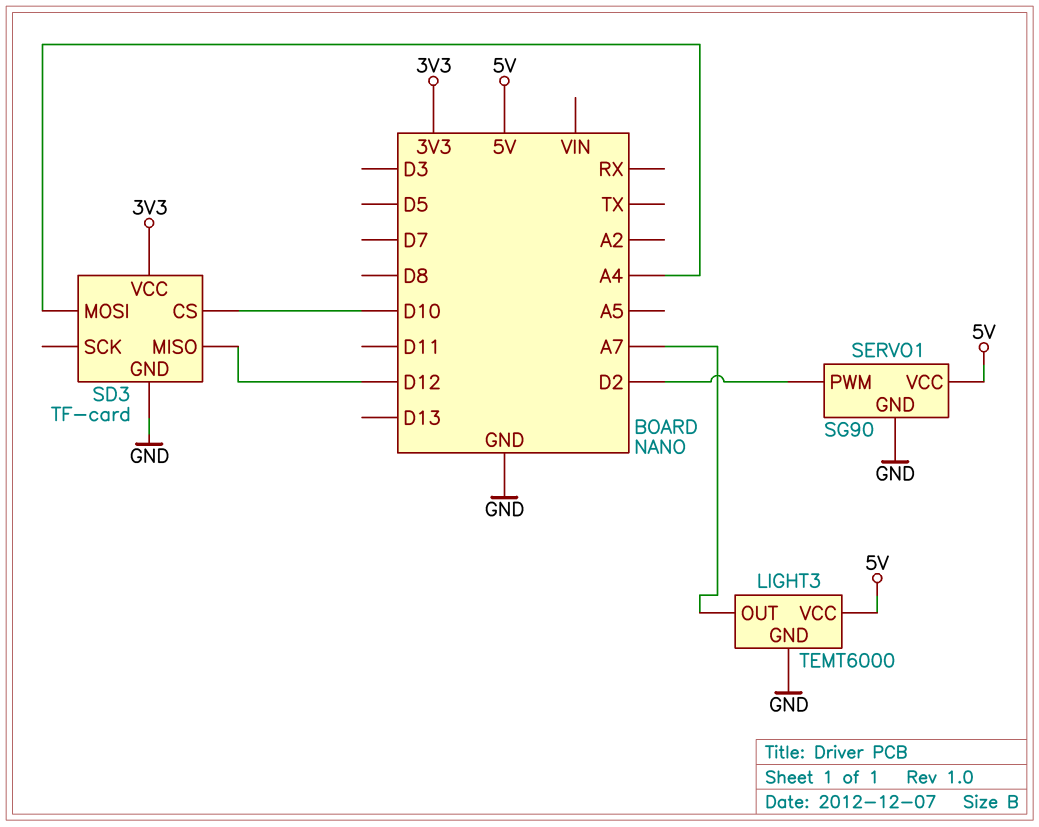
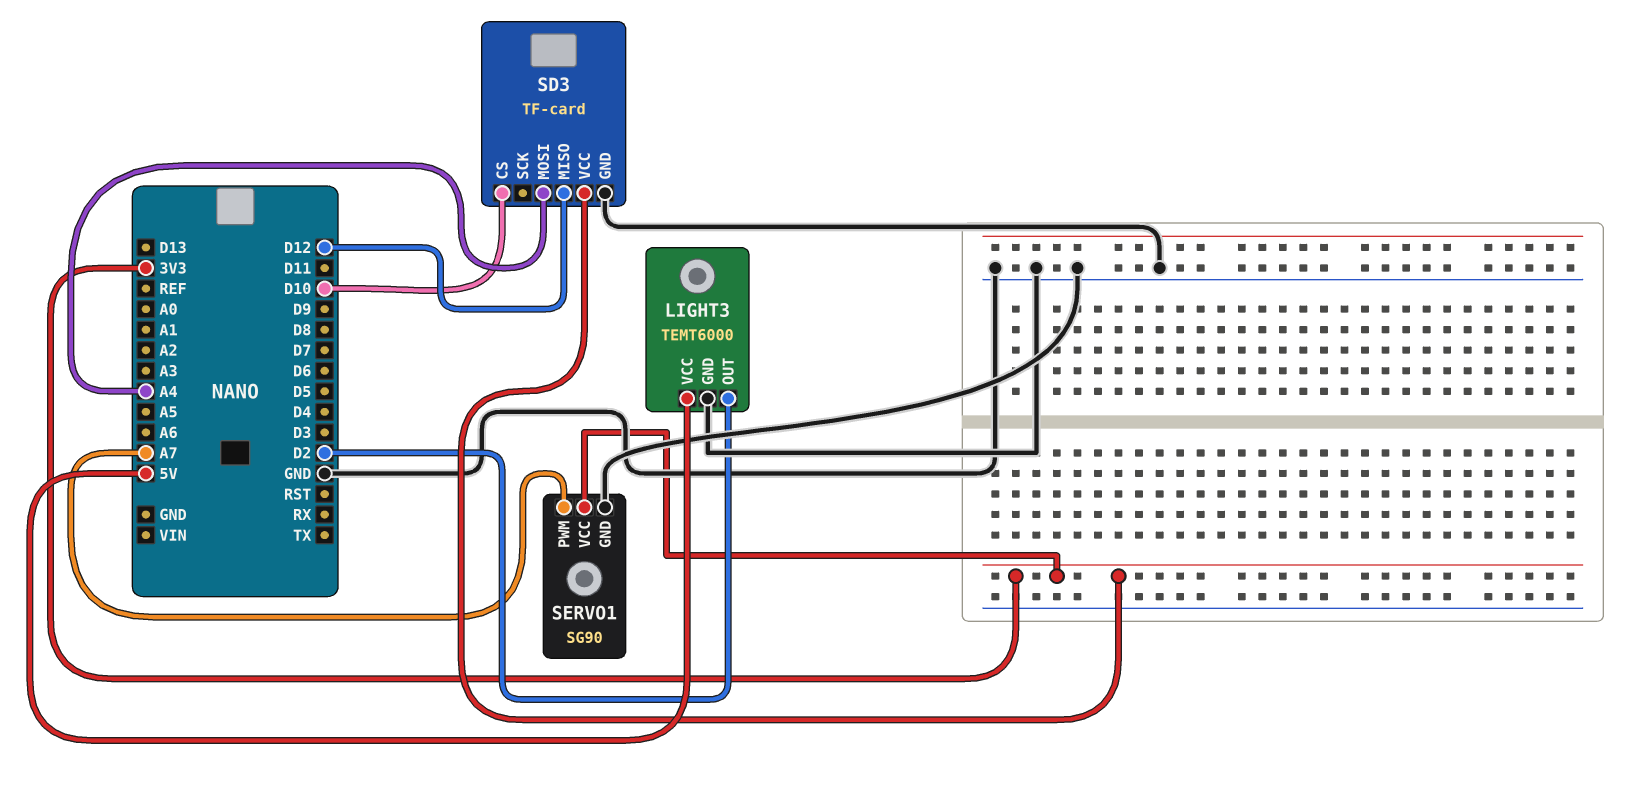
LIGHT3 pin OUT: A7 -> D2
SERVO1 pin PWM: D2 -> A7
SERVO1 pin VCC: 5V -> 3V3

